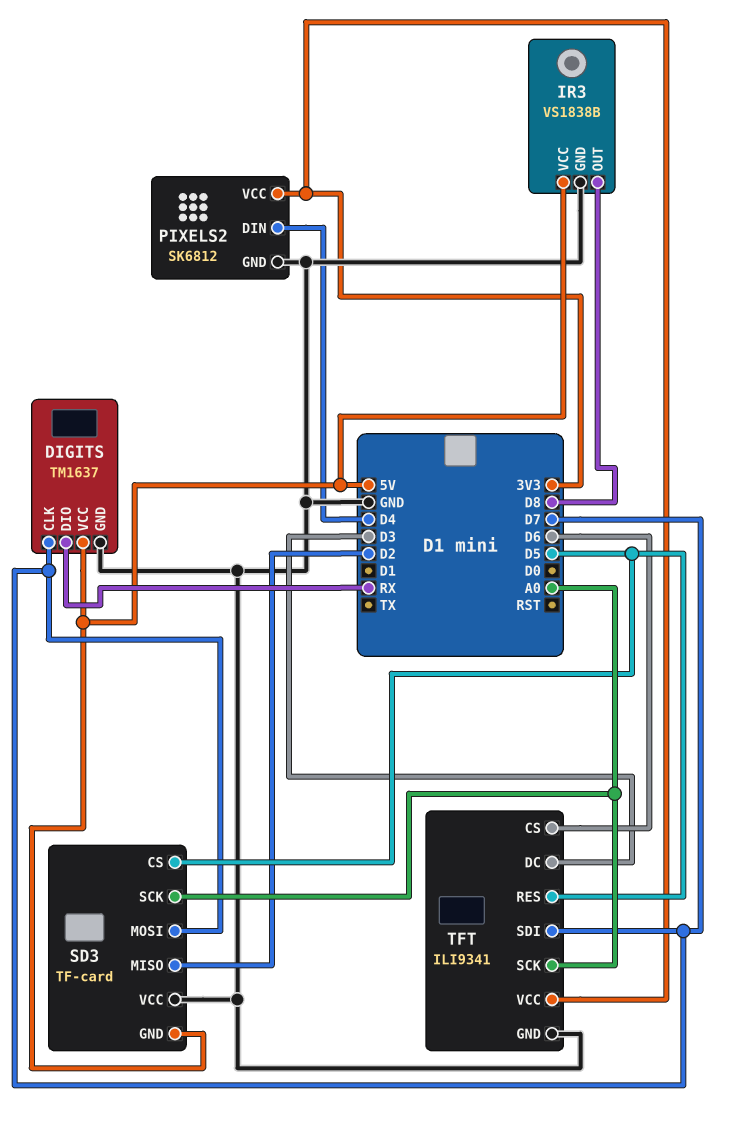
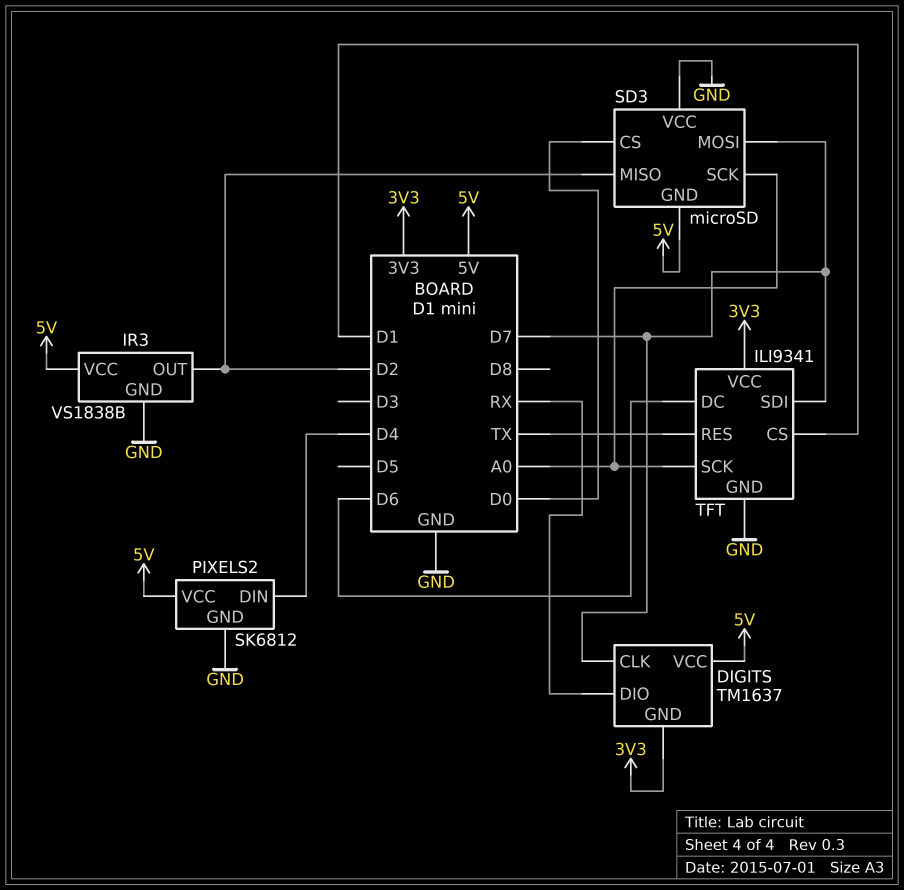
DIGITS pin GND: GND -> 3V3
IR3 pin OUT: D8 -> D2
PIXELS2 pin VCC: 3V3 -> 5V
SD3: TF-card -> microSD
SD3 pin CS: D5 -> D0
TFT pin CS: D6 -> D1
TFT pin DC: D3 -> D6
TFT pin RES: D5 -> TX

